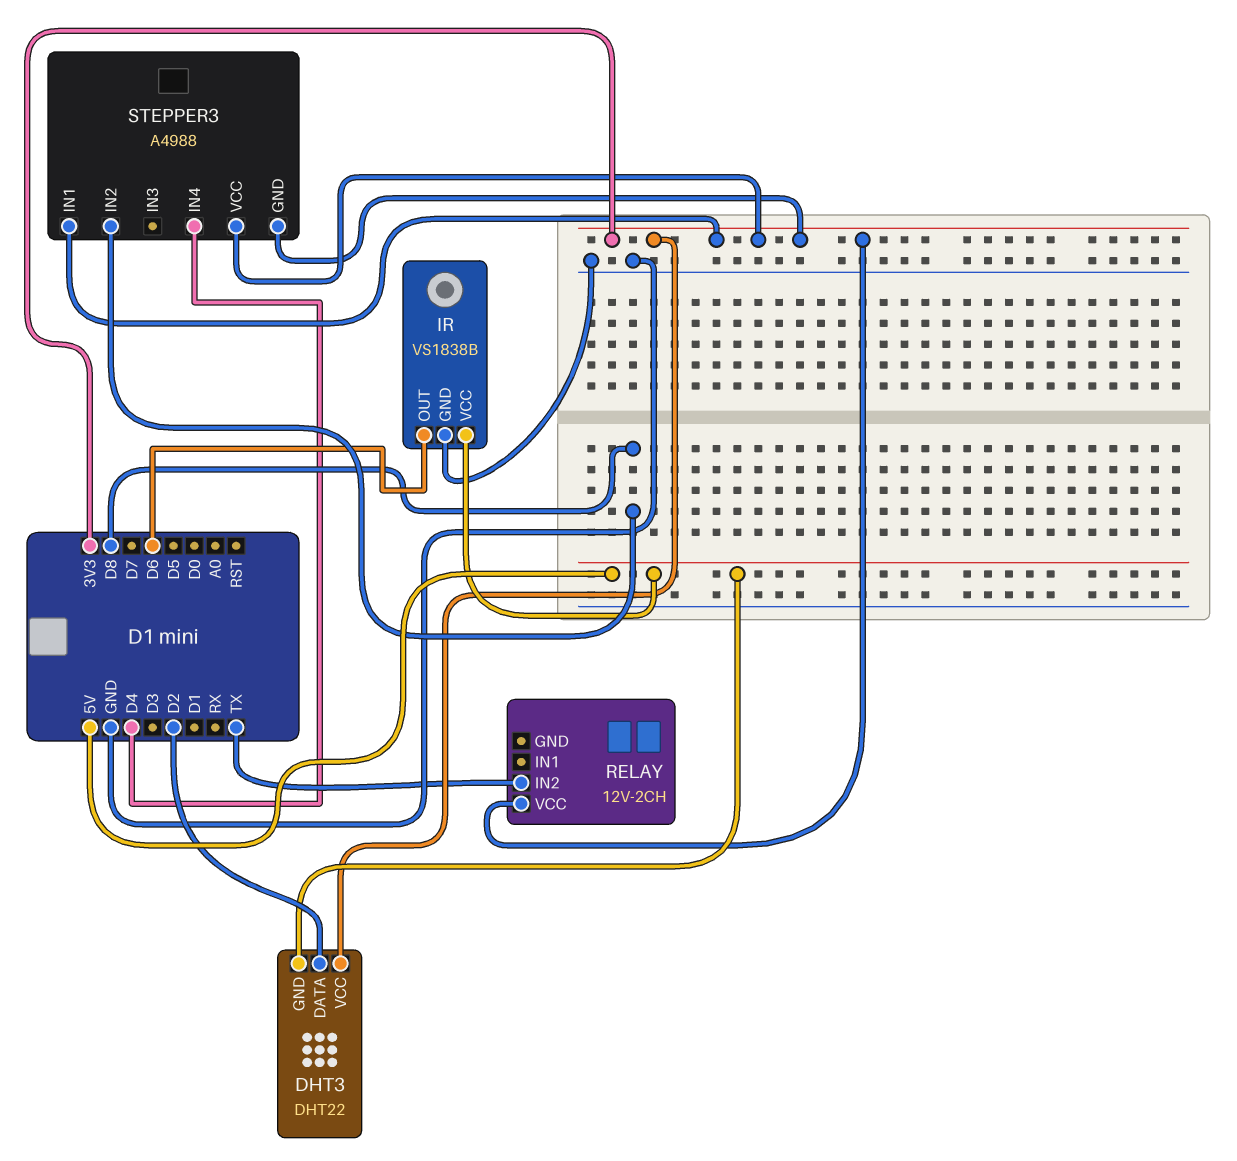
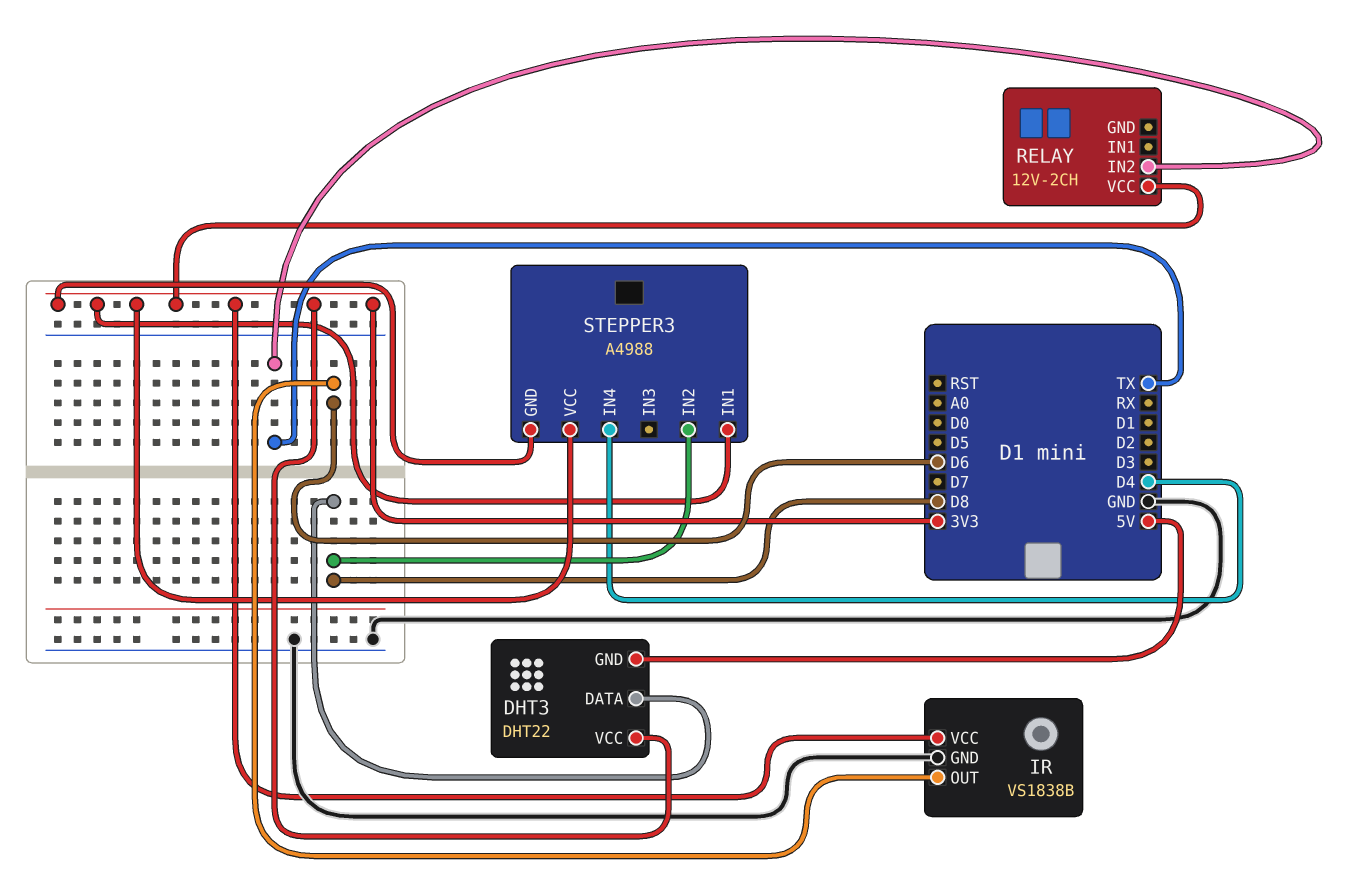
DHT3 pin DATA: D2 -> D8
IR pin VCC: 5V -> 3V3

